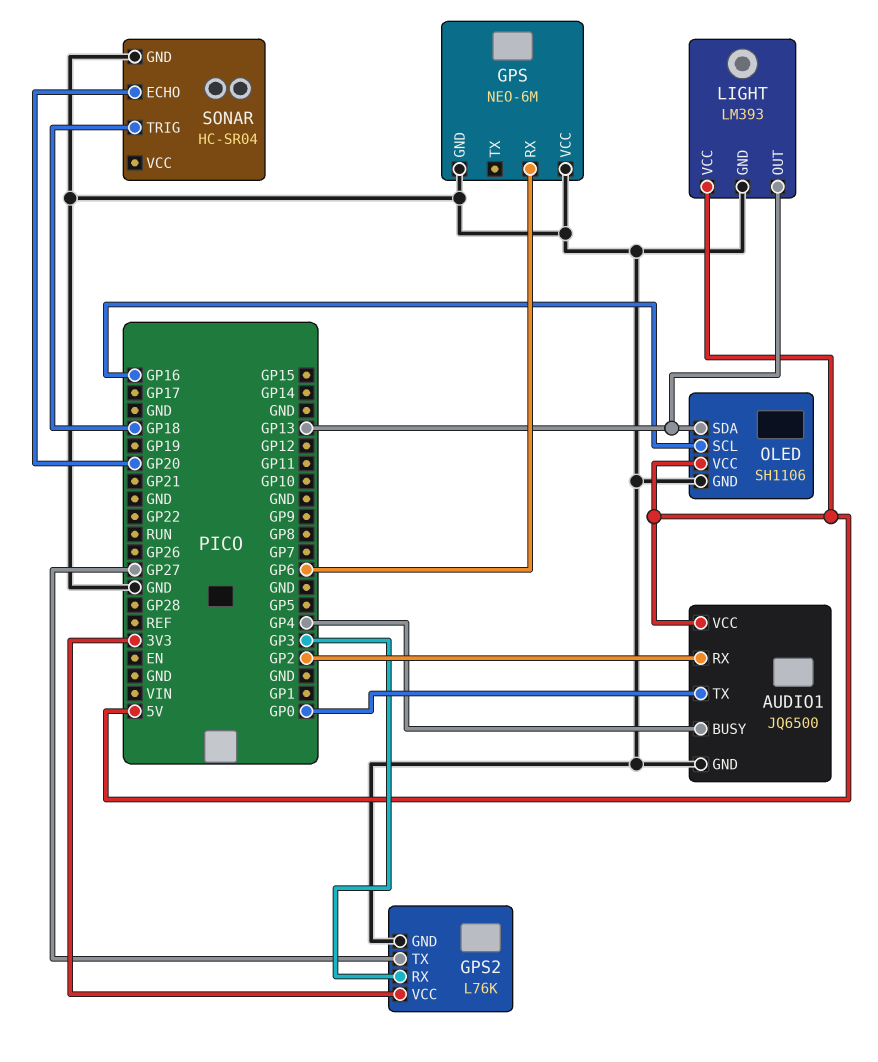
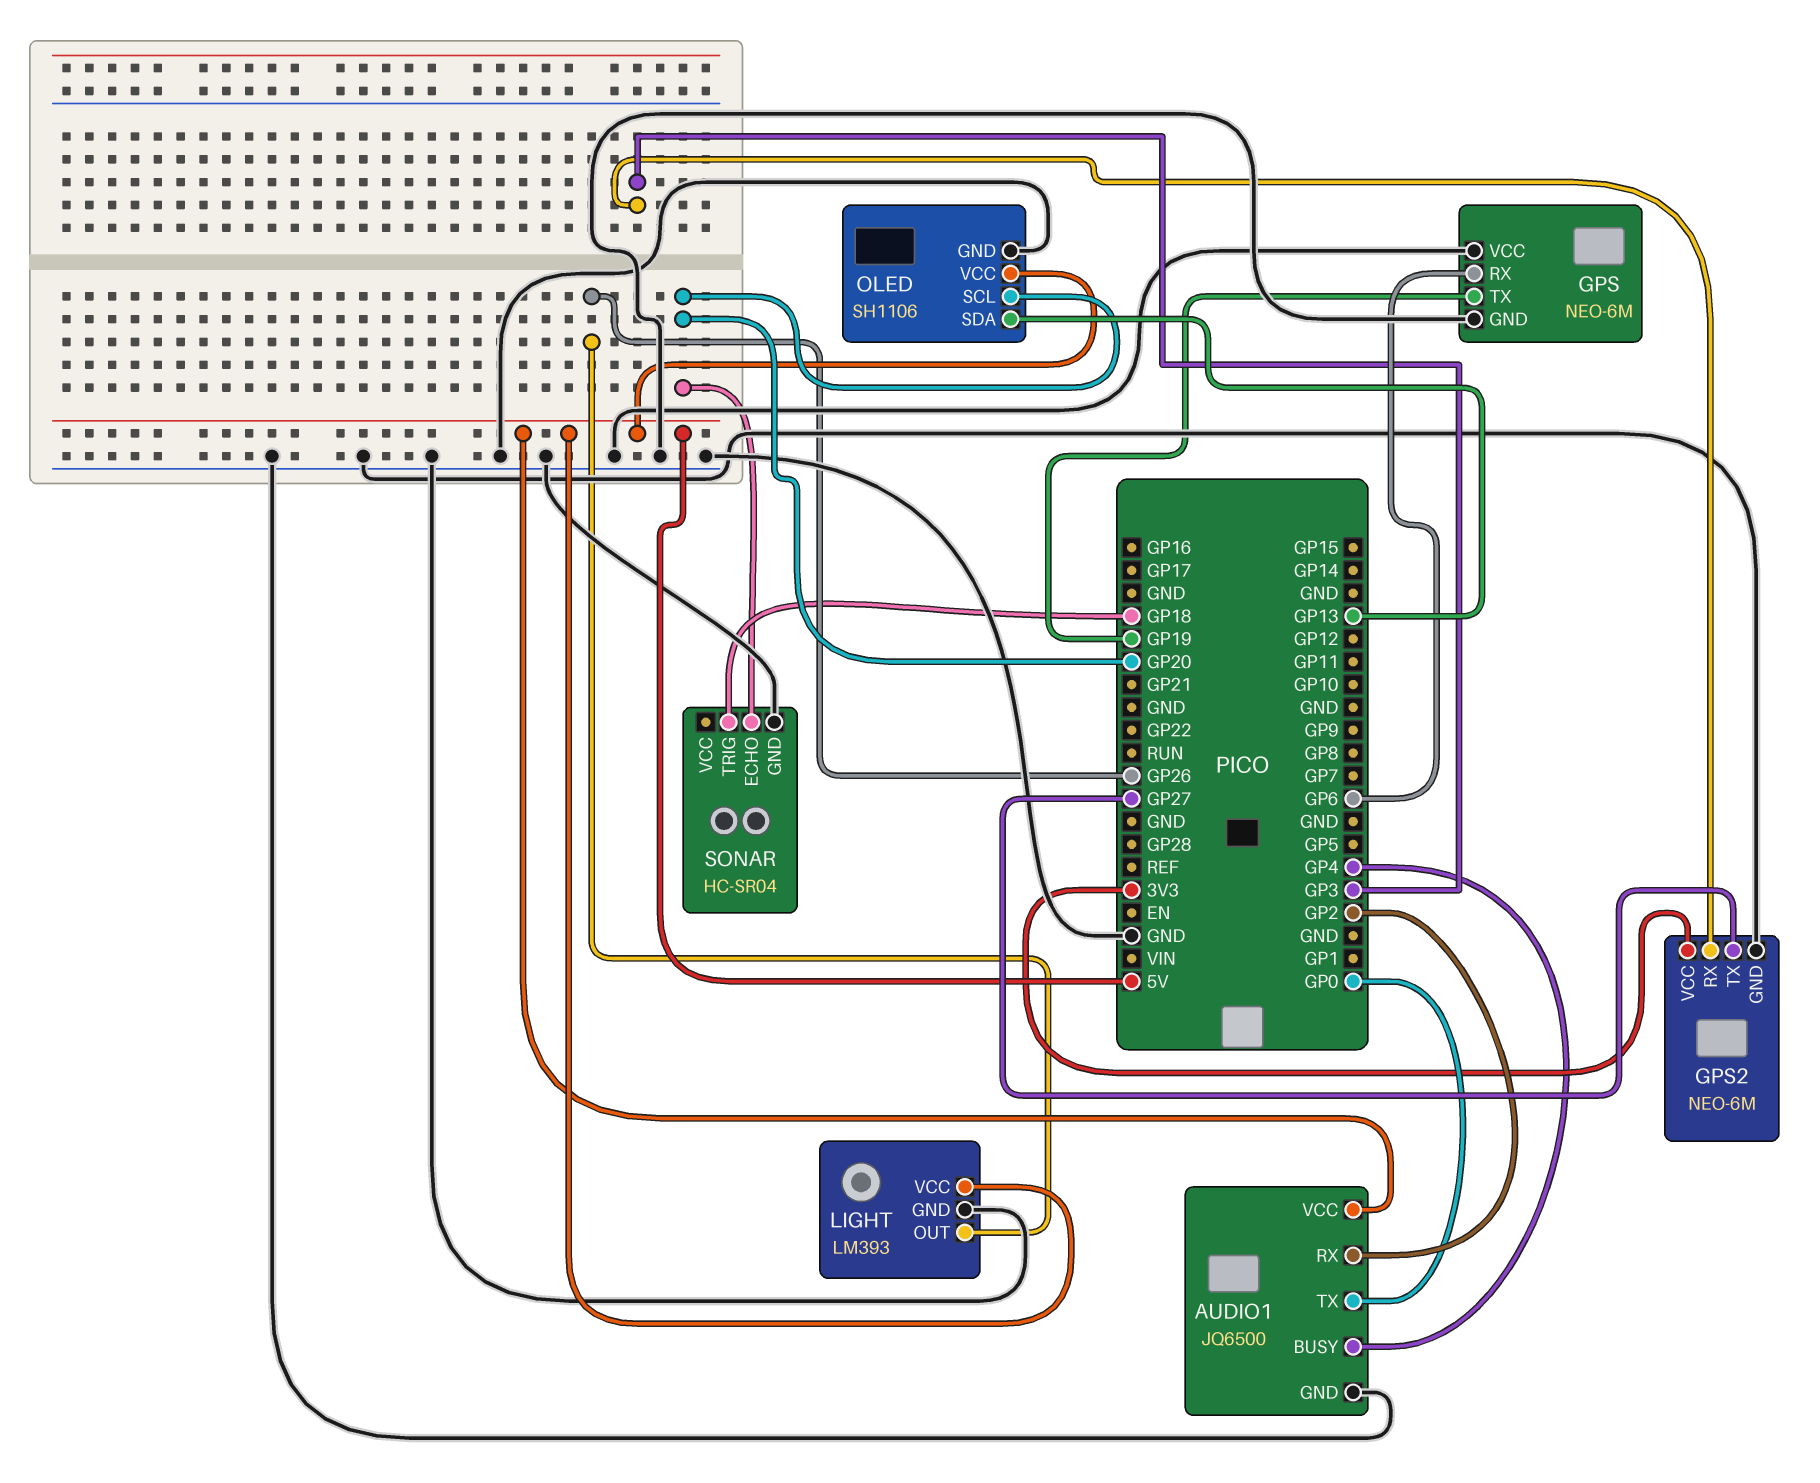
GPS pin TX: none -> GP19
GPS2: L76K -> NEO-6M
LIGHT pin OUT: GP13 -> GP26
OLED pin SCL: GP16 -> GP20

